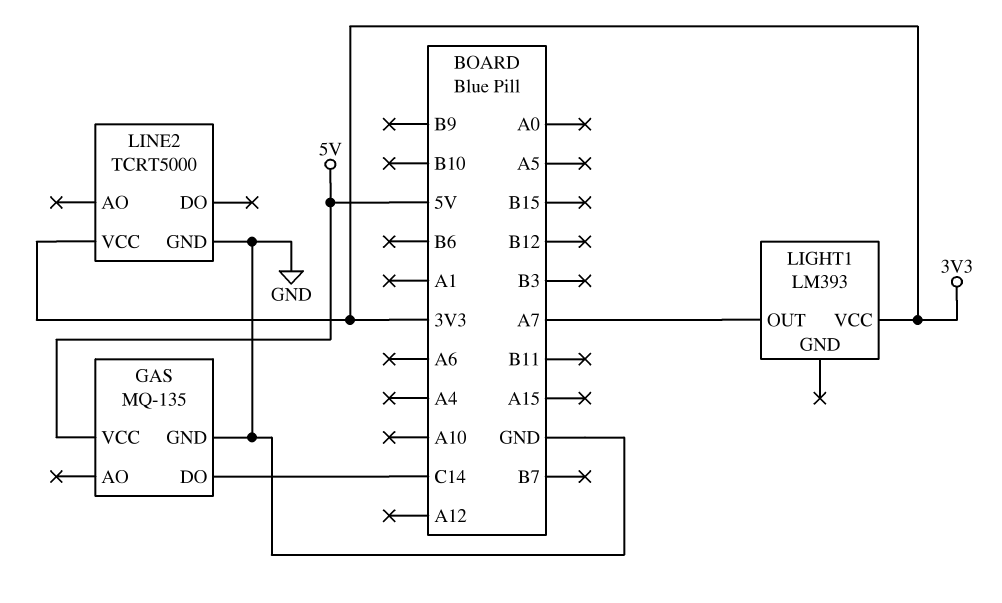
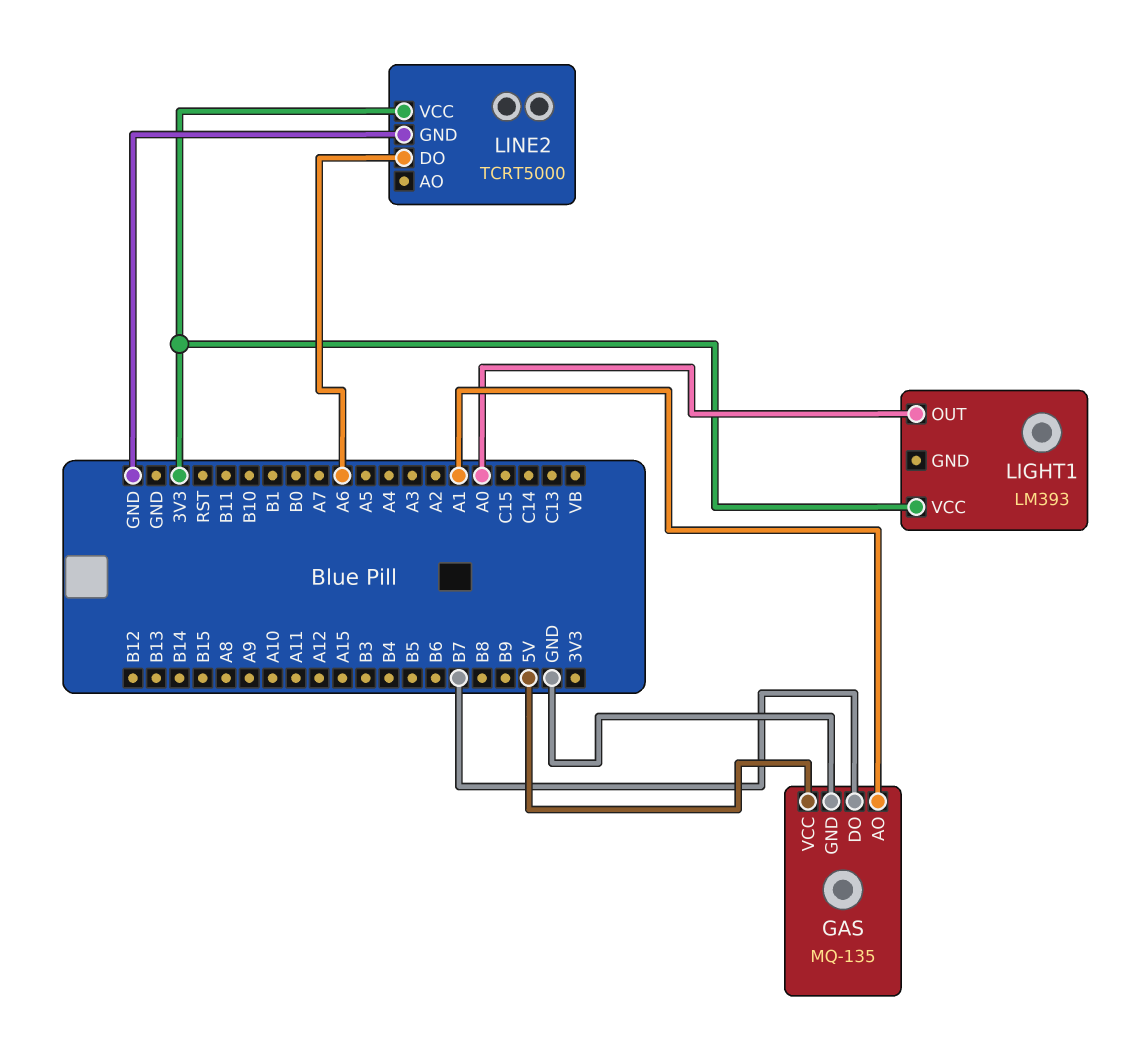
GAS pin AO: none -> A1
GAS pin DO: C14 -> B7
LIGHT1 pin OUT: A7 -> A0
LINE2 pin DO: none -> A6

